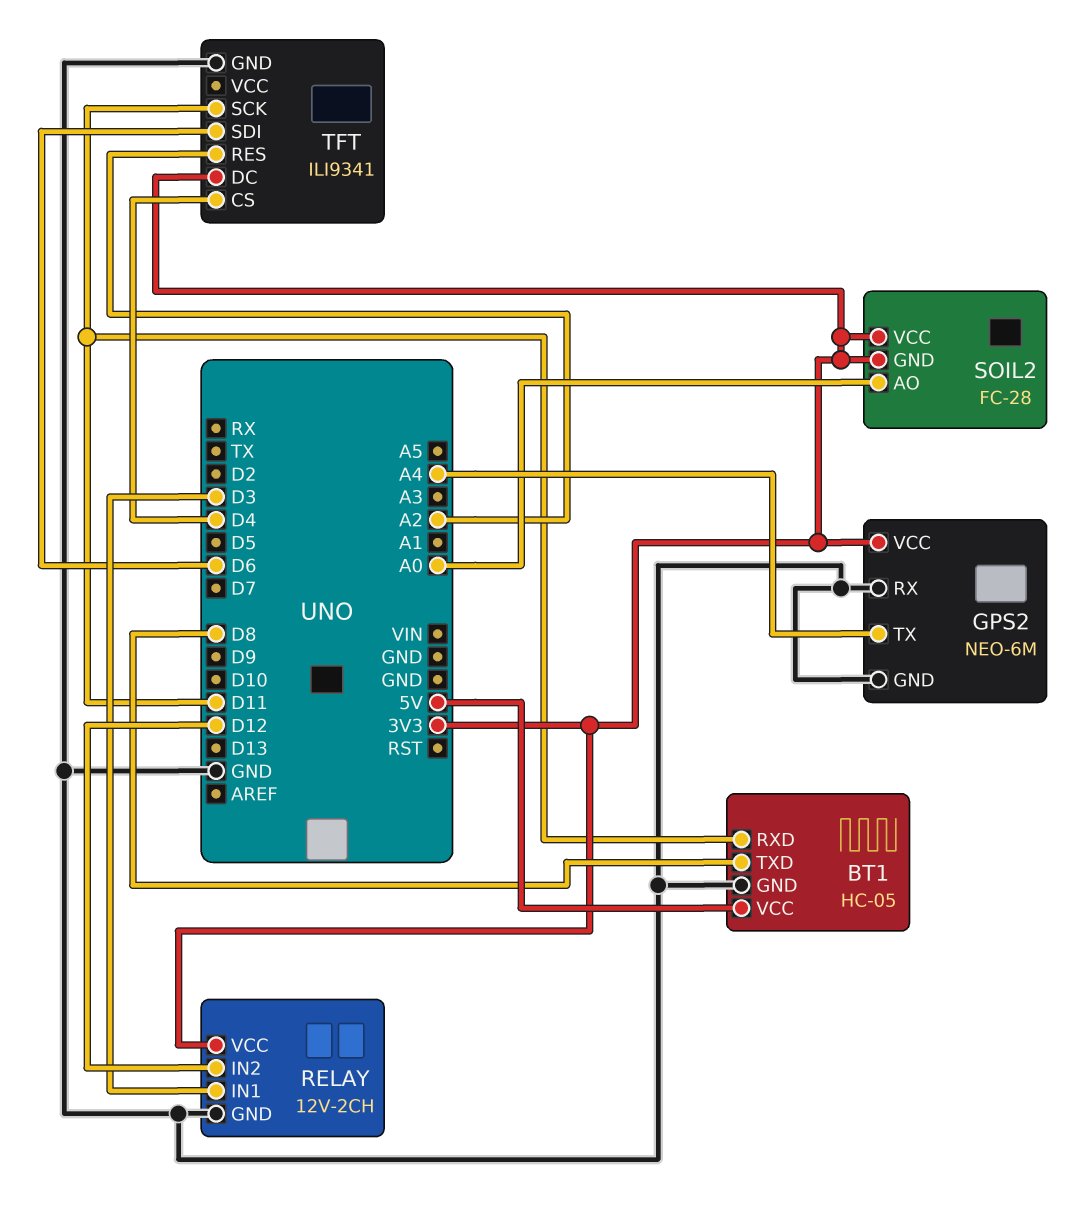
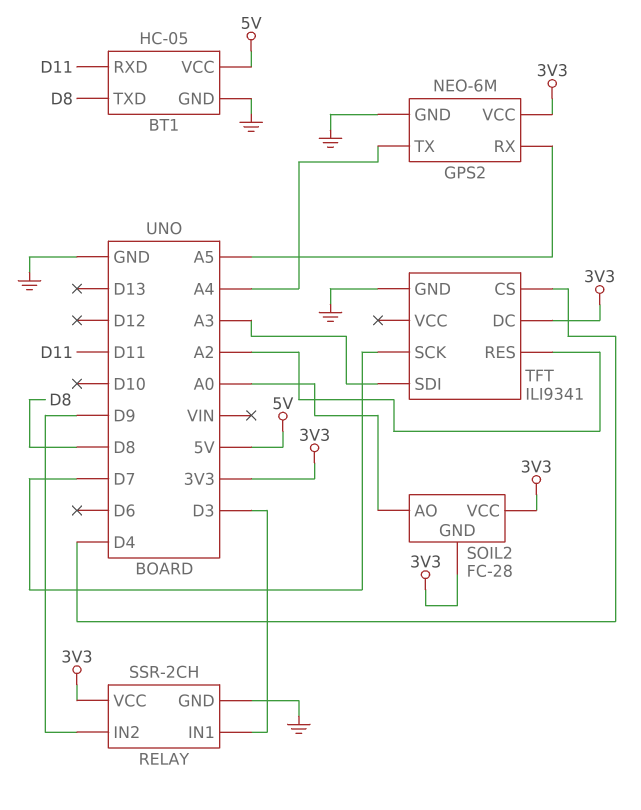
GPS2 pin RX: GND -> A5
RELAY: 12V-2CH -> SSR-2CH
RELAY pin IN2: D12 -> D9
TFT pin SCK: D11 -> D7
TFT pin SDI: D6 -> A3

